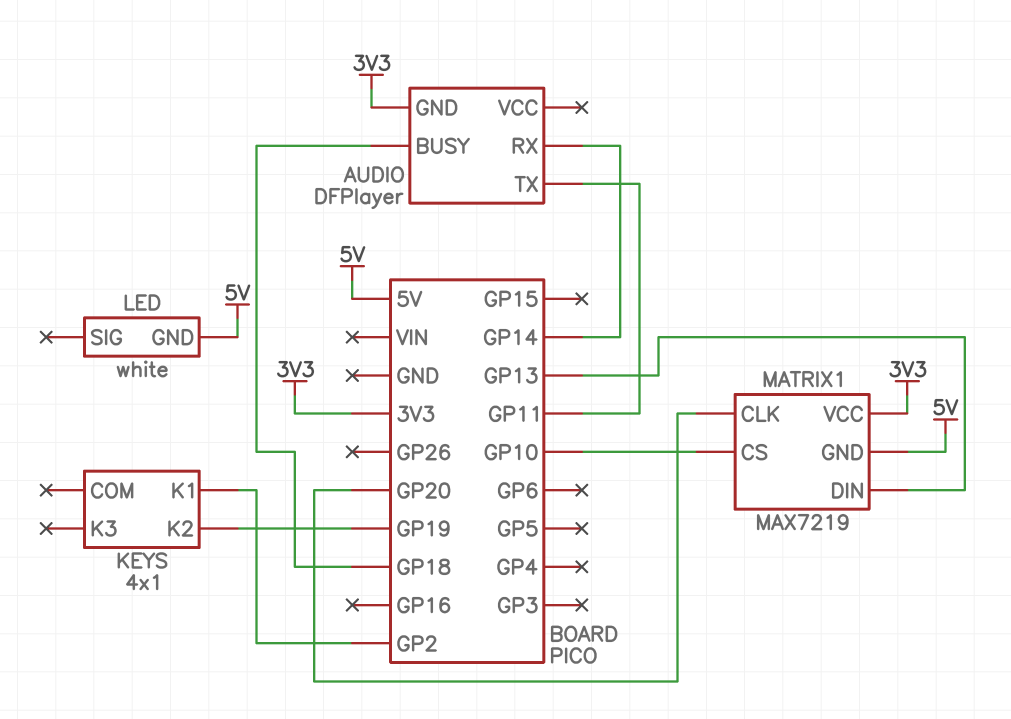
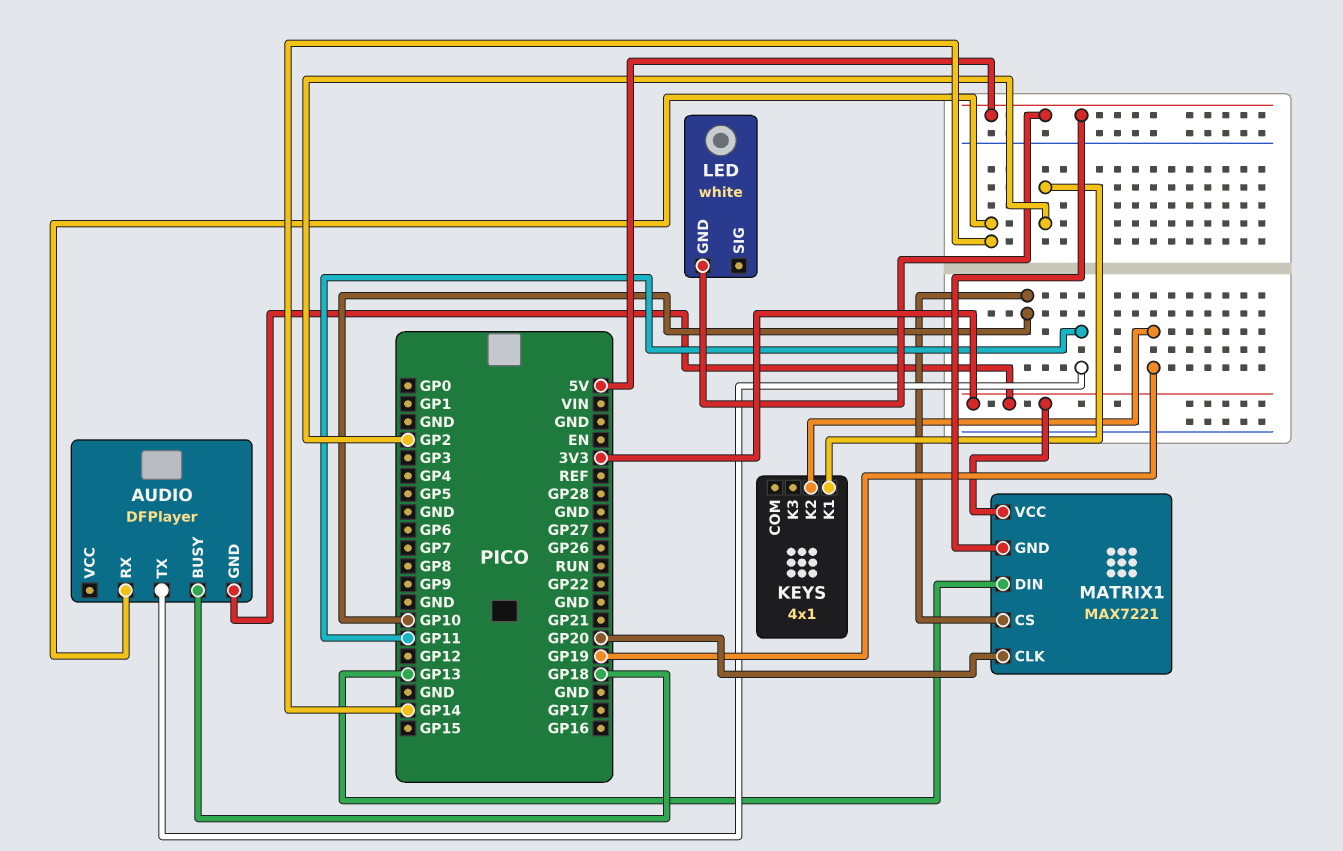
MATRIX1: MAX7219 -> MAX7221

